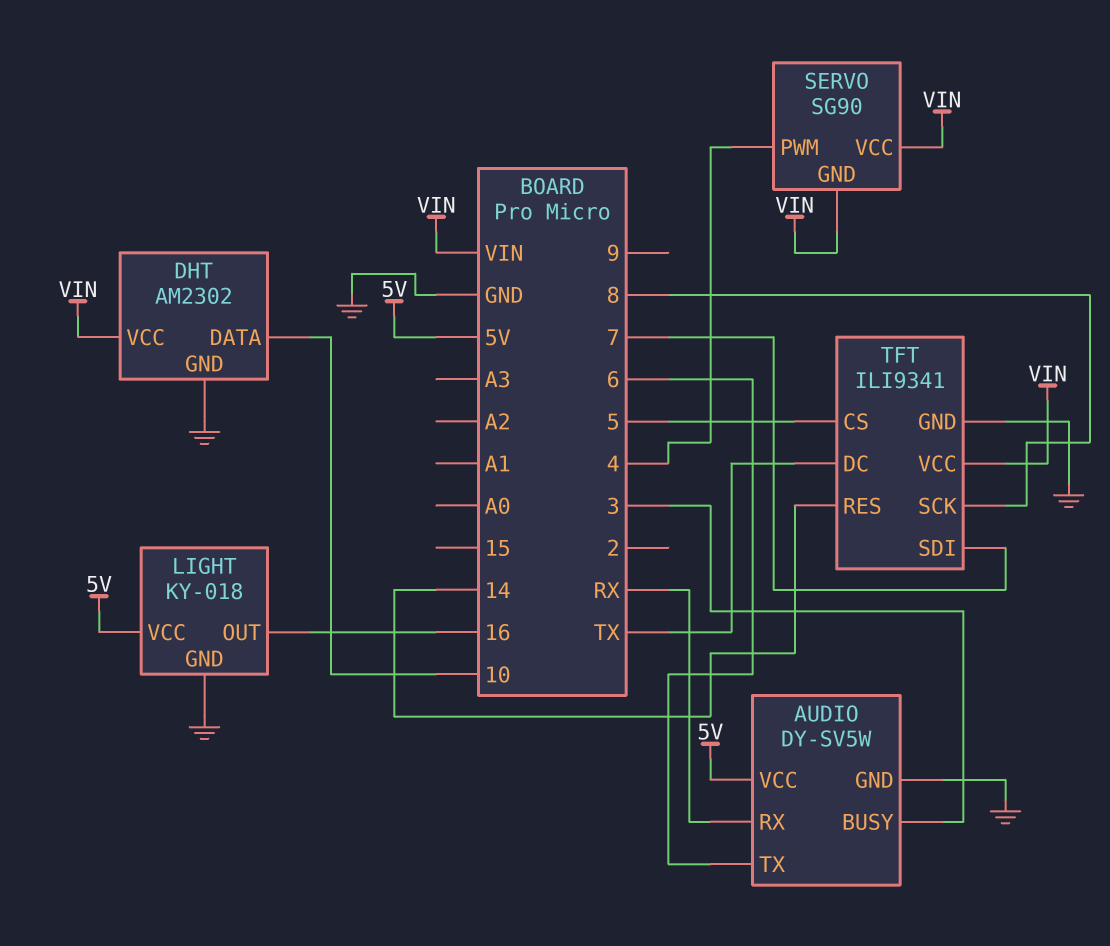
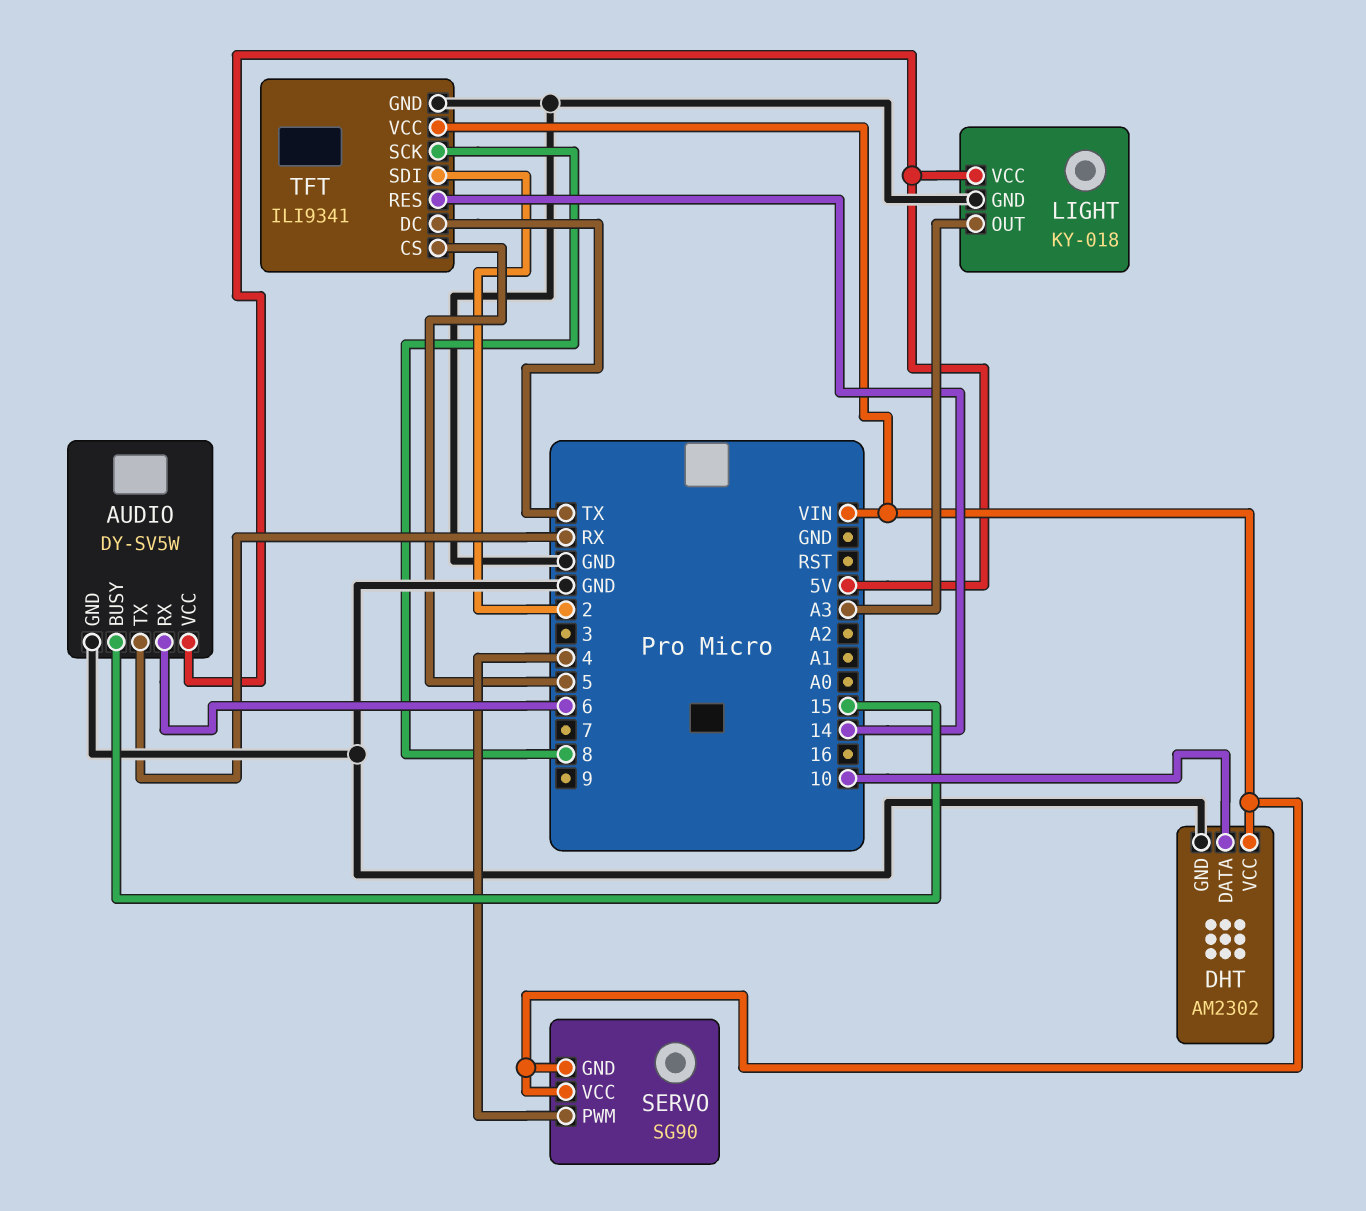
AUDIO pin BUSY: 3 -> 15
AUDIO pin RX: RX -> 6
AUDIO pin TX: 6 -> RX
LIGHT pin OUT: 16 -> A3
TFT pin SDI: 7 -> 2

